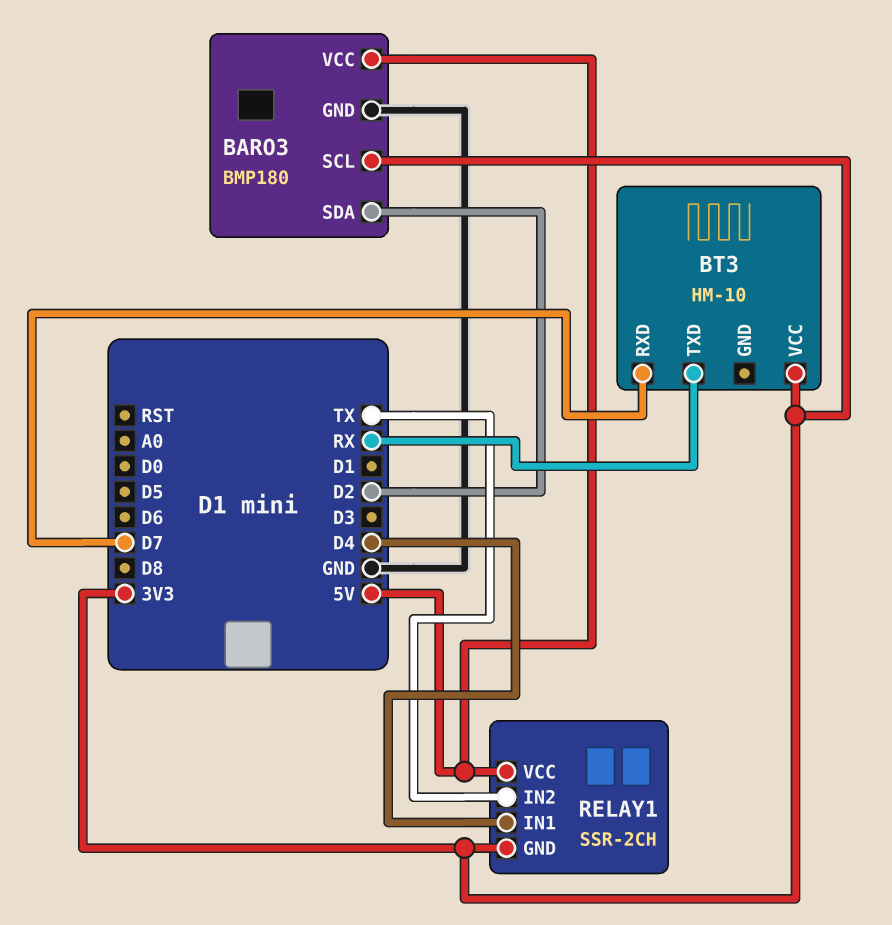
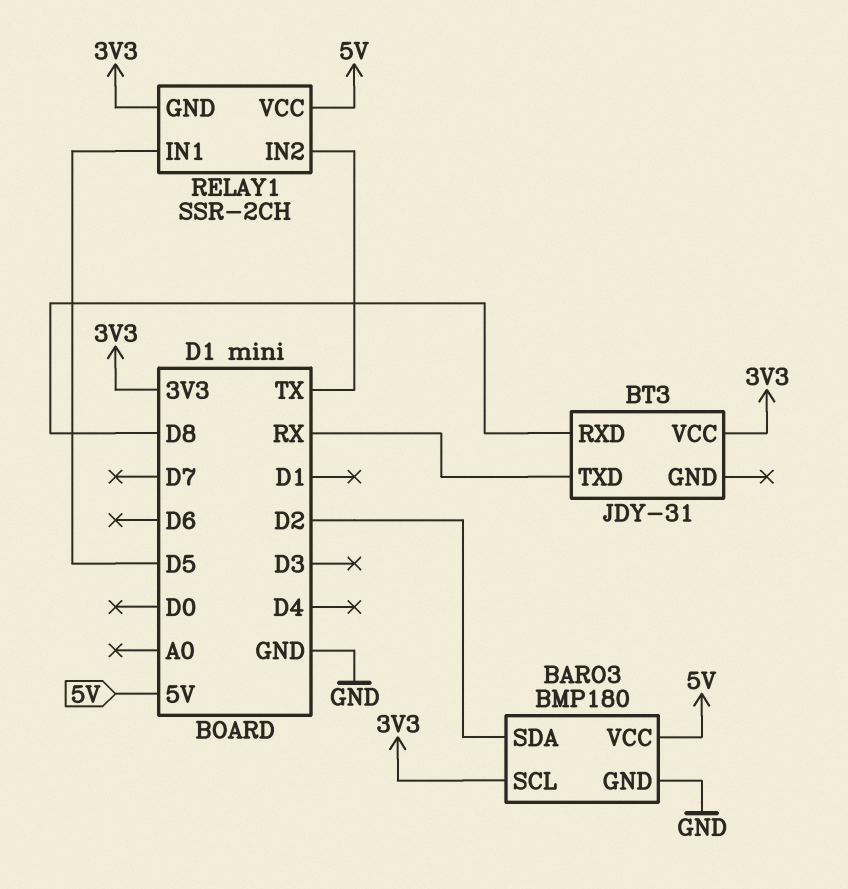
BT3: HM-10 -> JDY-31
BT3 pin RXD: D7 -> D8
RELAY1 pin IN1: D4 -> D5

